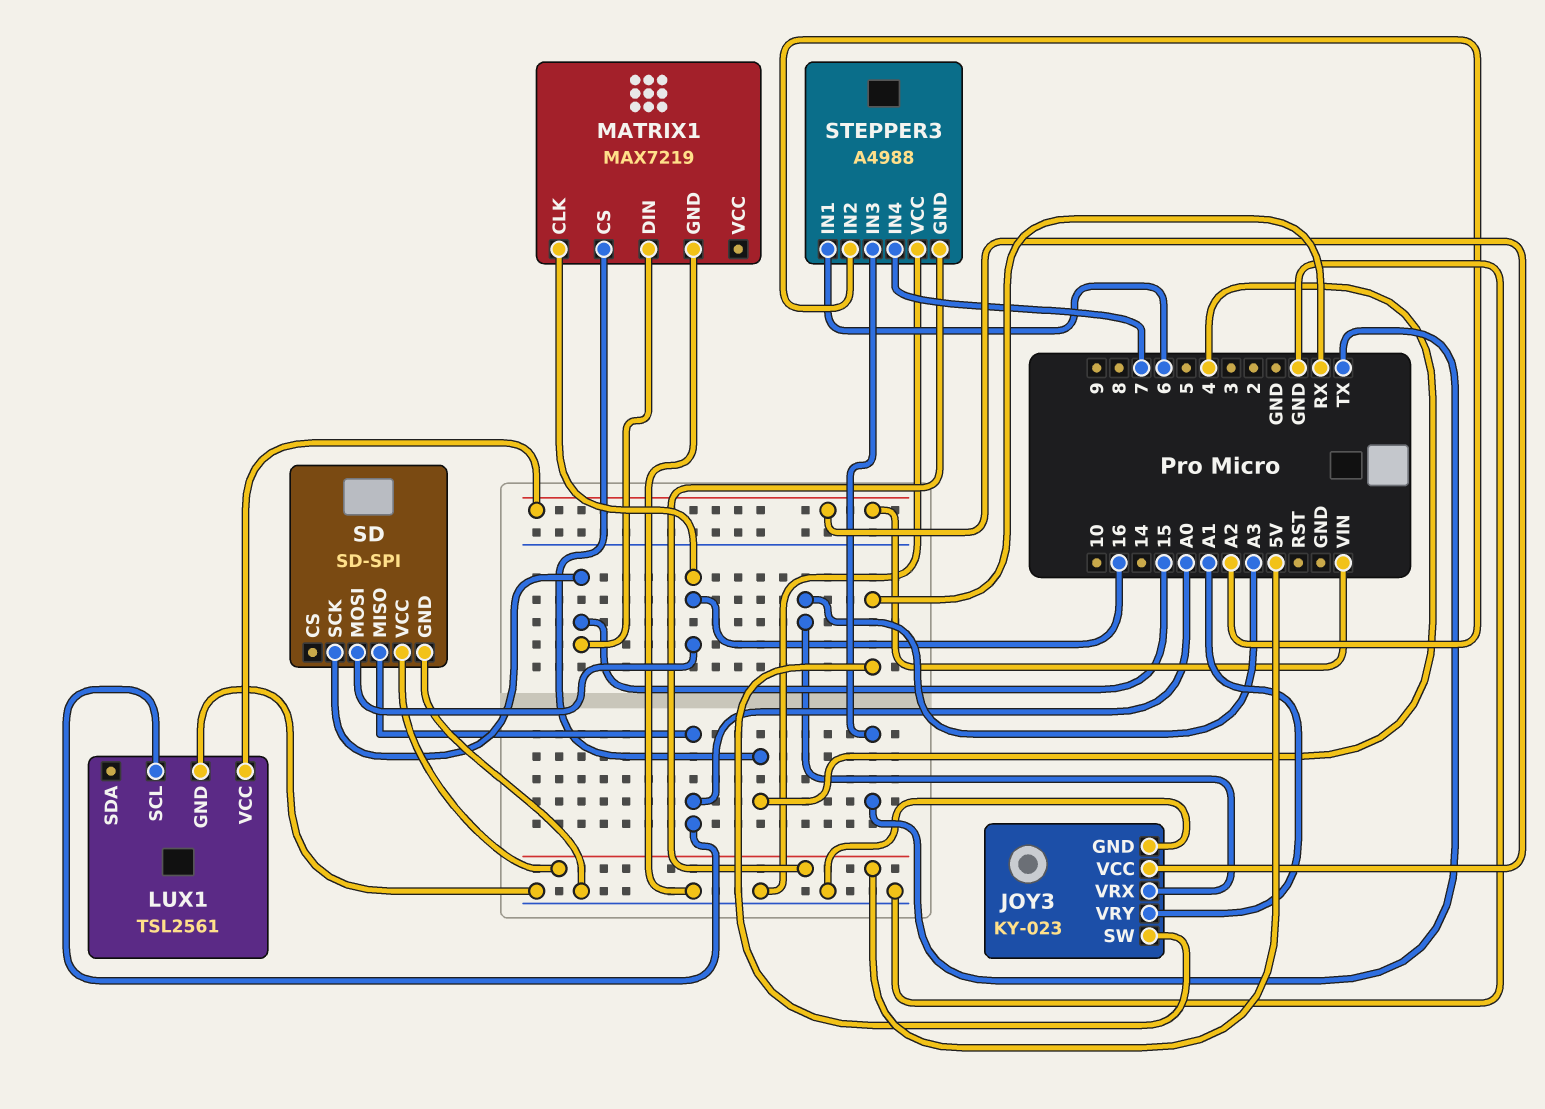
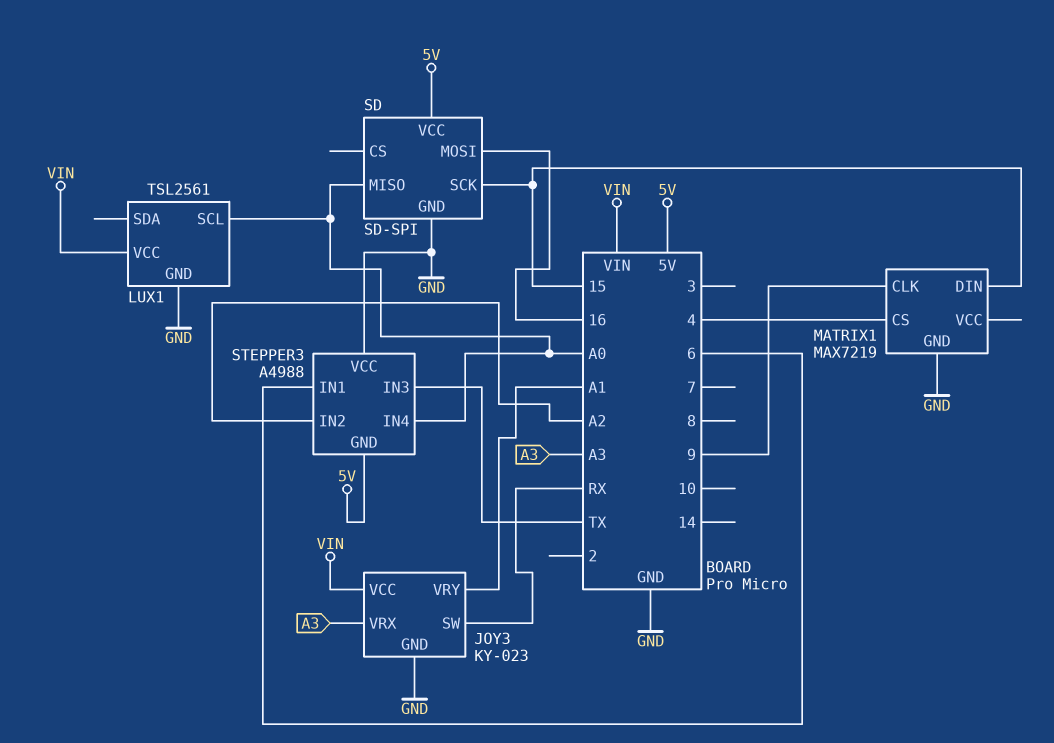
MATRIX1 pin CLK: 16 -> 9
STEPPER3 pin IN4: 7 -> A0

